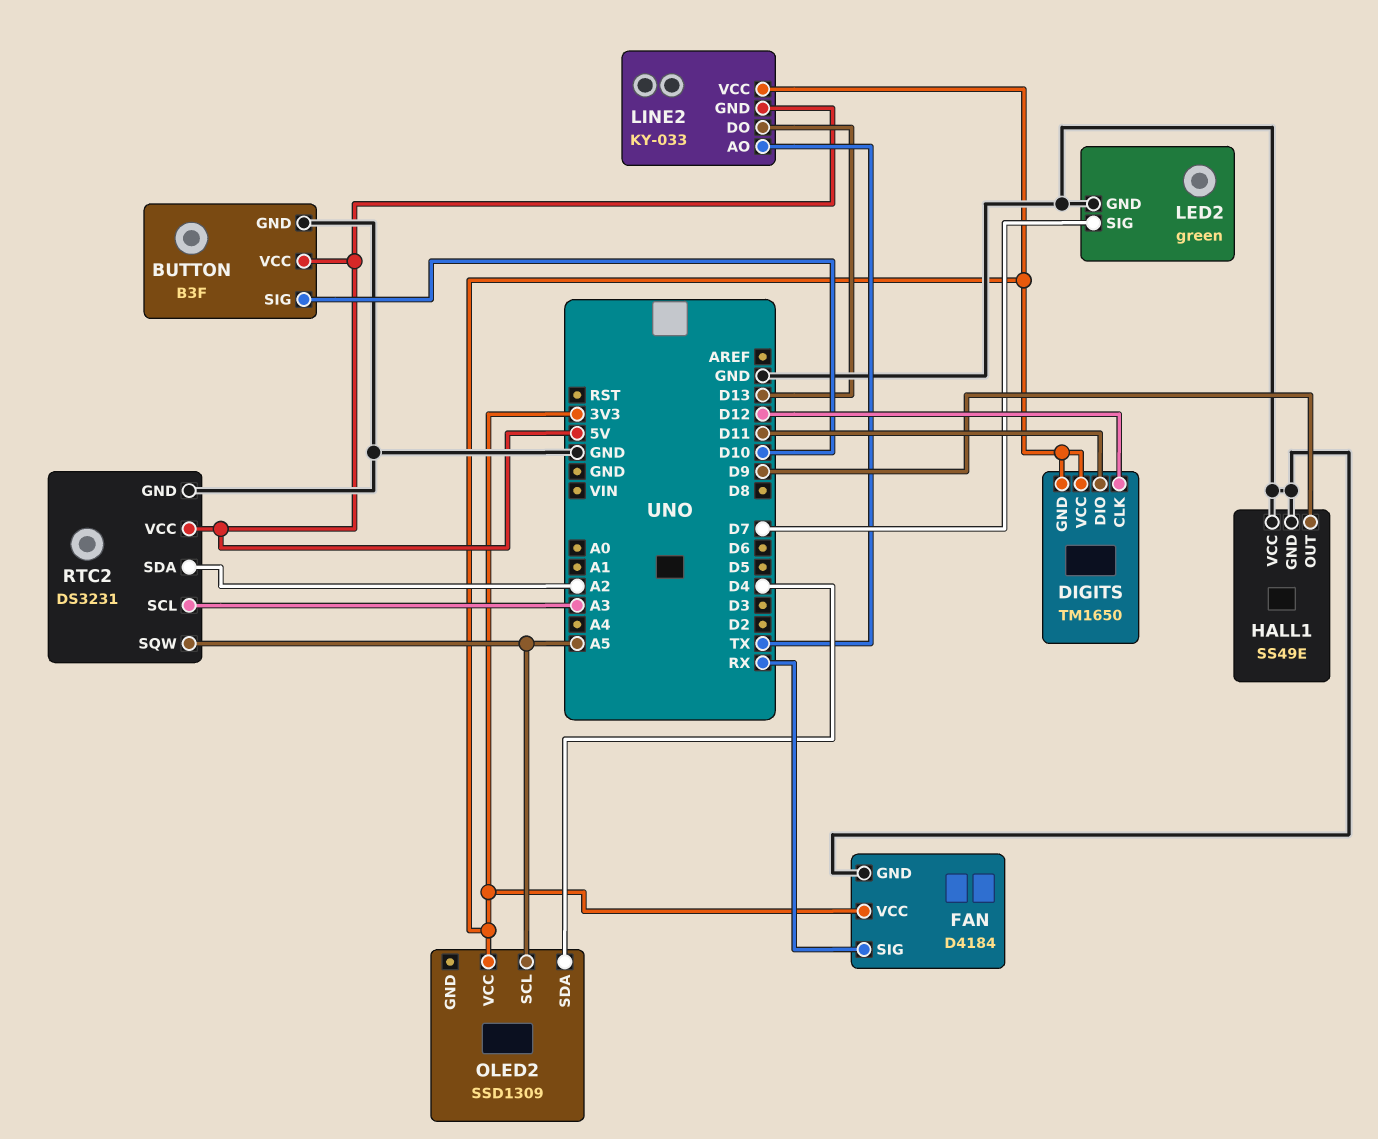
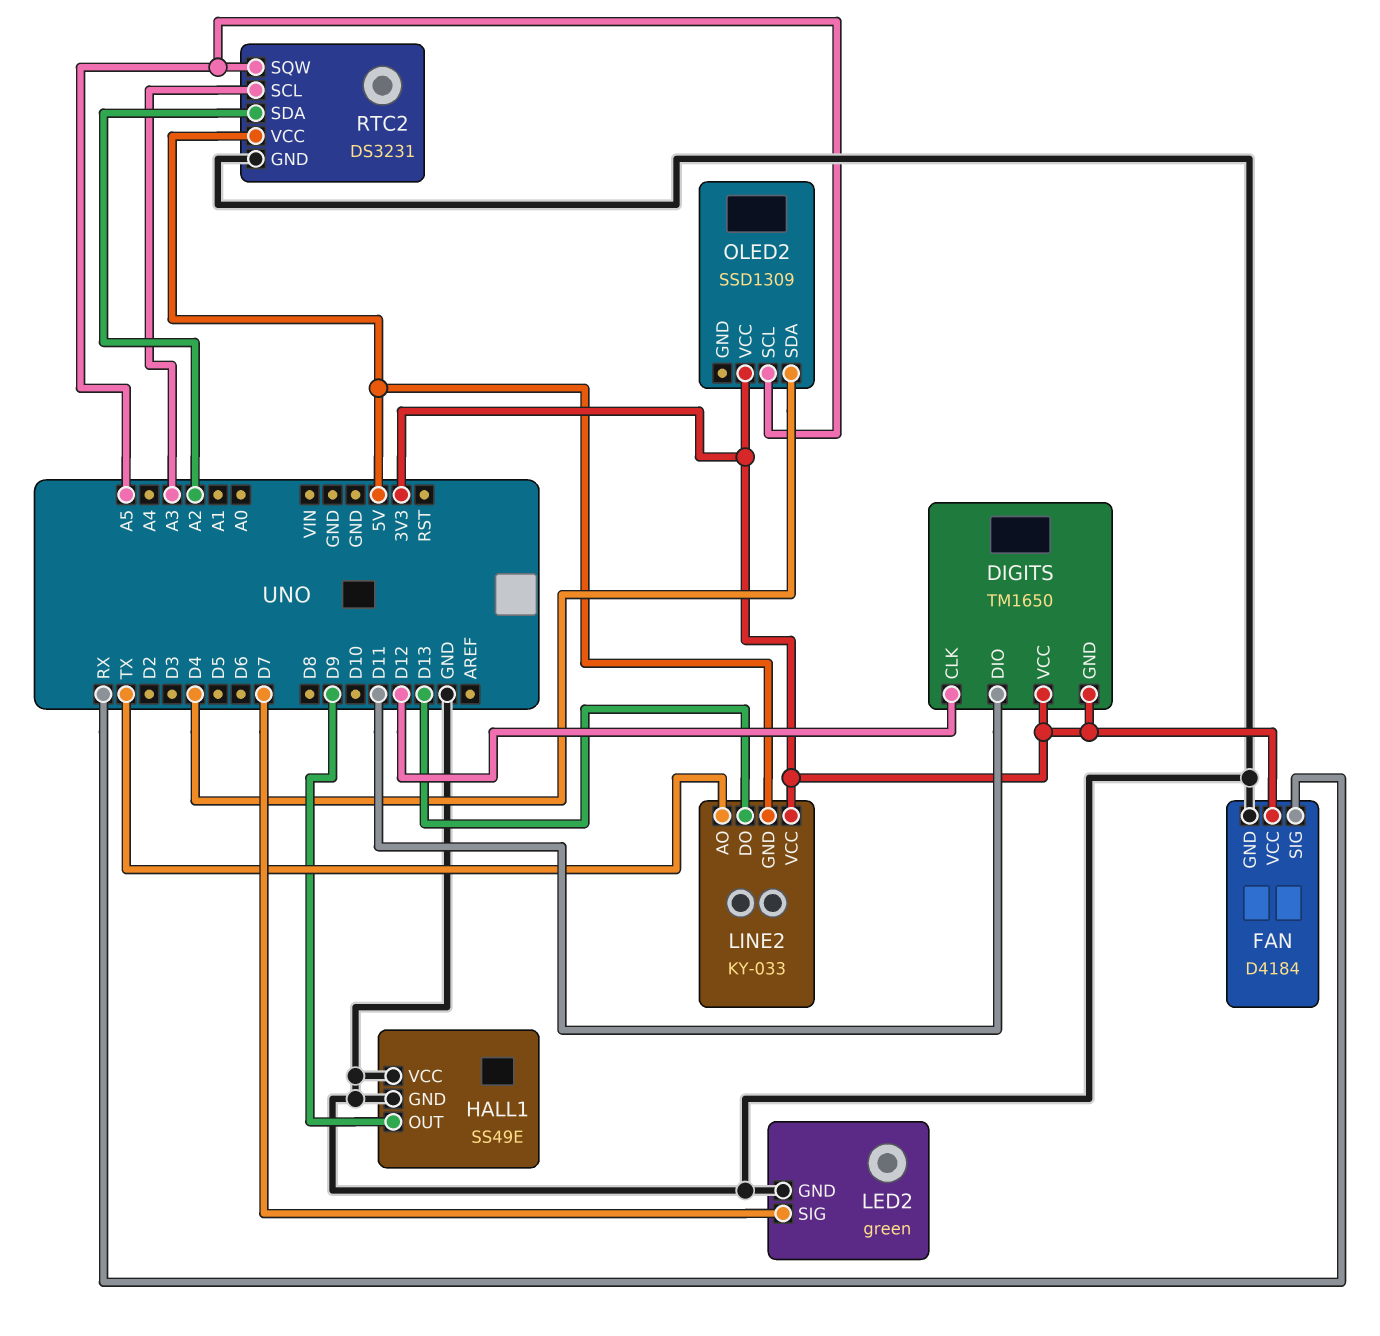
BUTTON: B3F -> none
BUTTON pin GND: GND -> none
BUTTON pin SIG: D10 -> none
BUTTON pin VCC: 5V -> none

